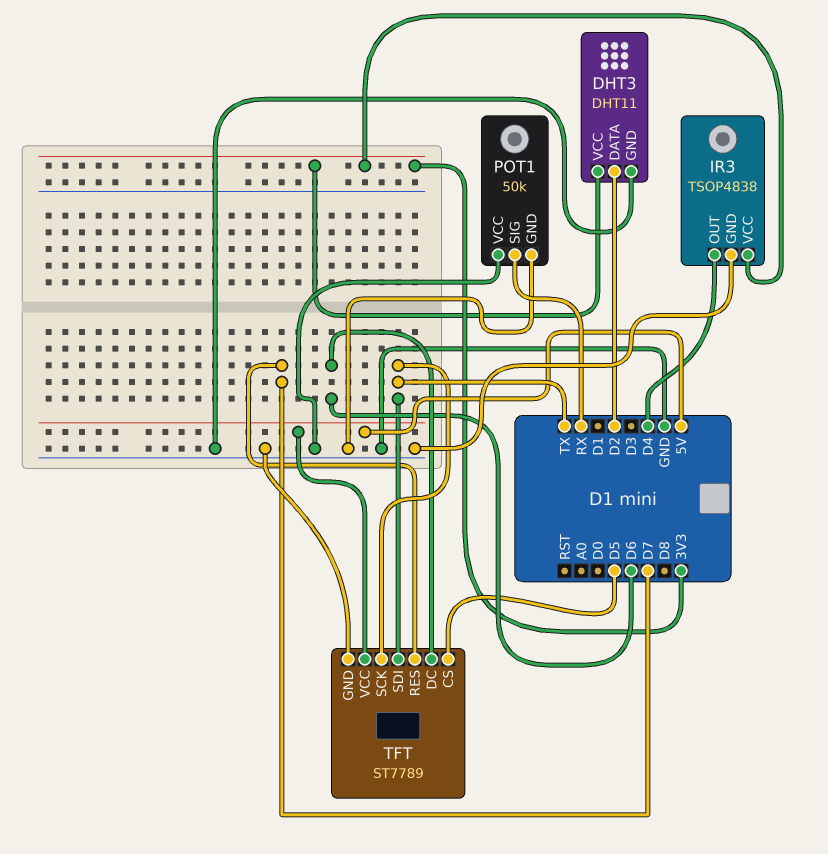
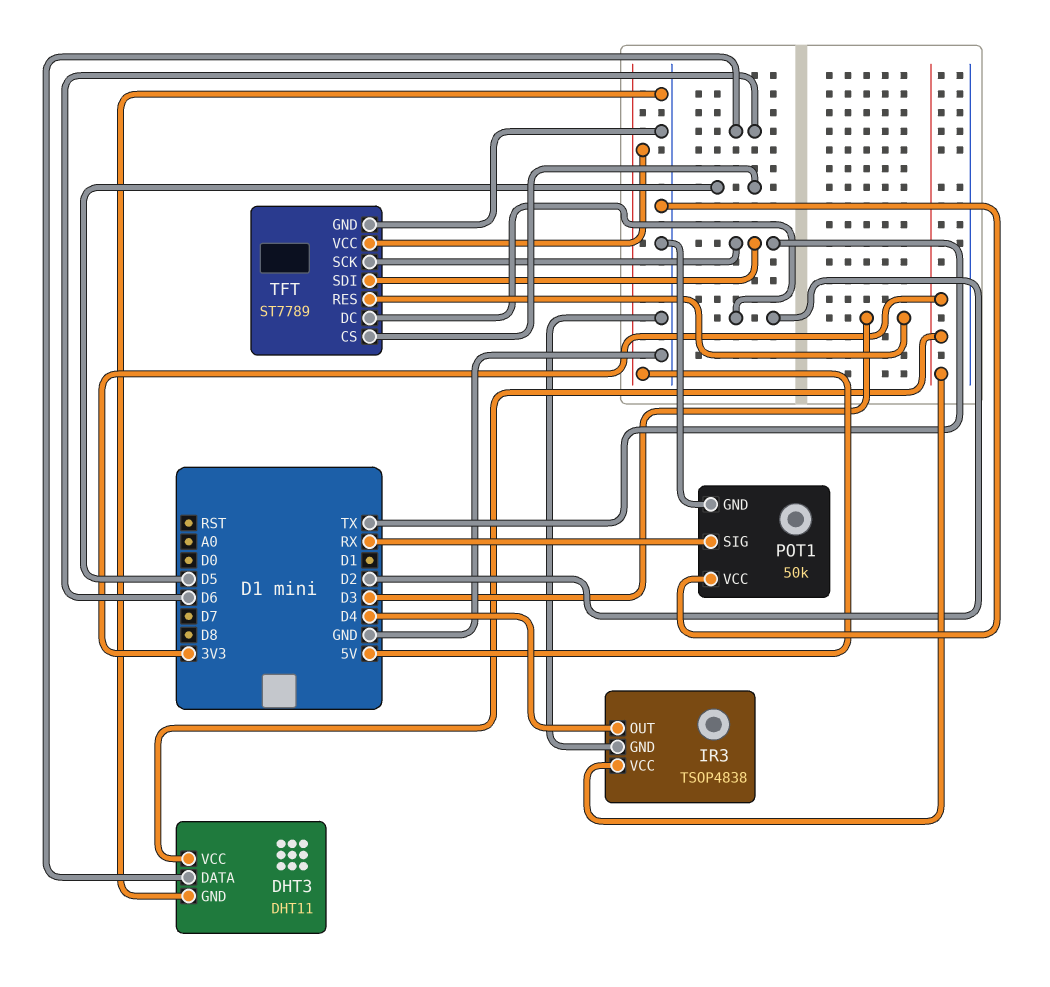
DHT3 pin DATA: D2 -> D6
TFT pin DC: D6 -> D2
TFT pin RES: D7 -> D3

